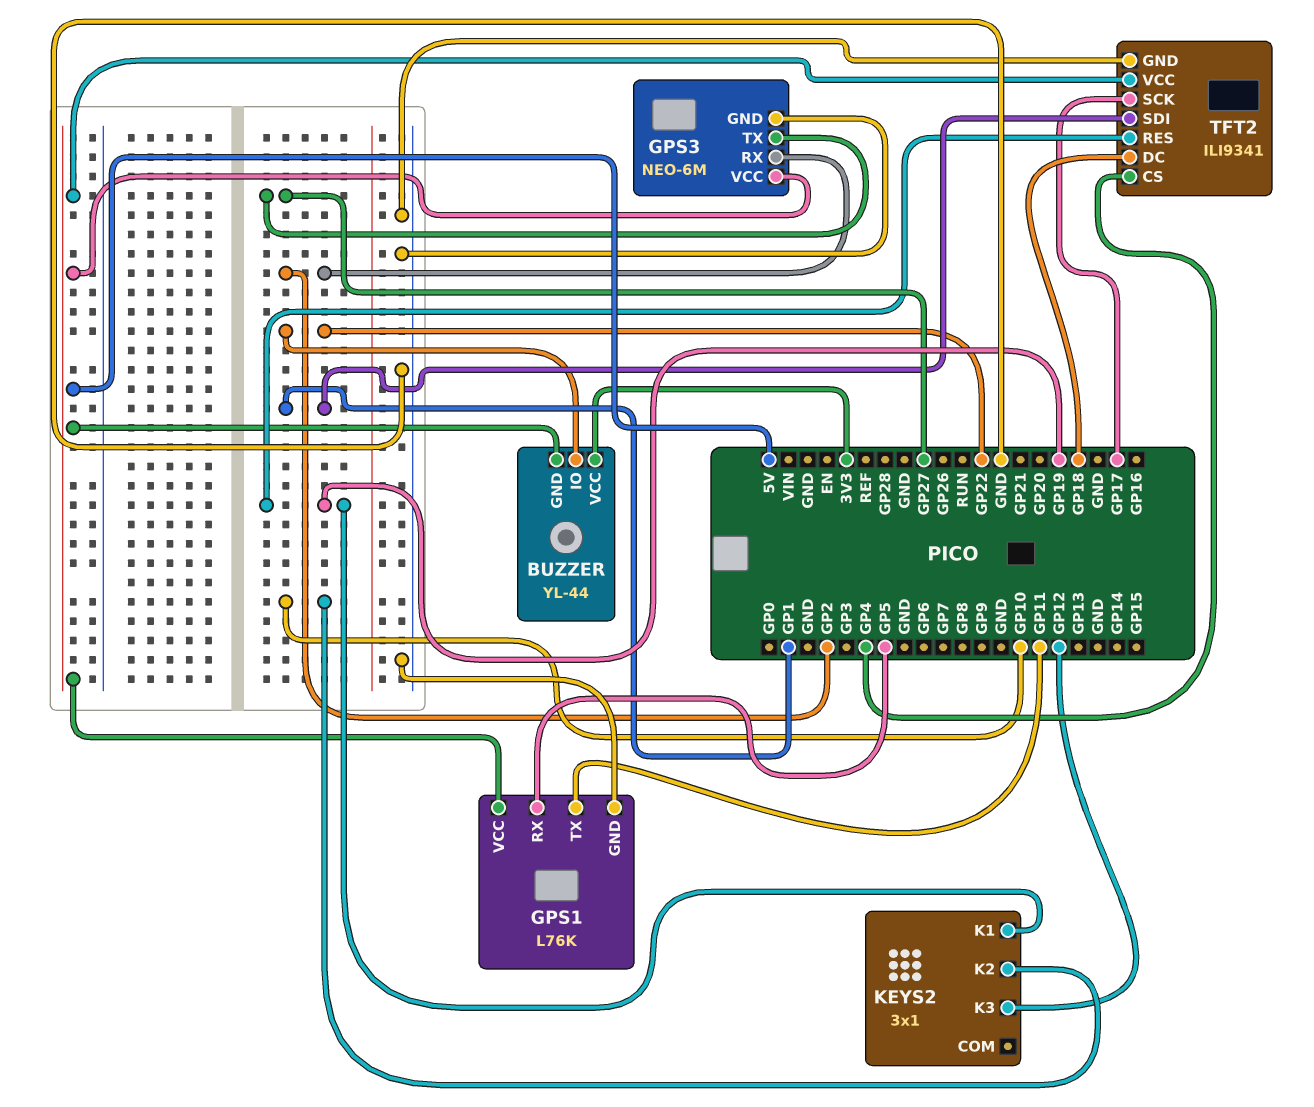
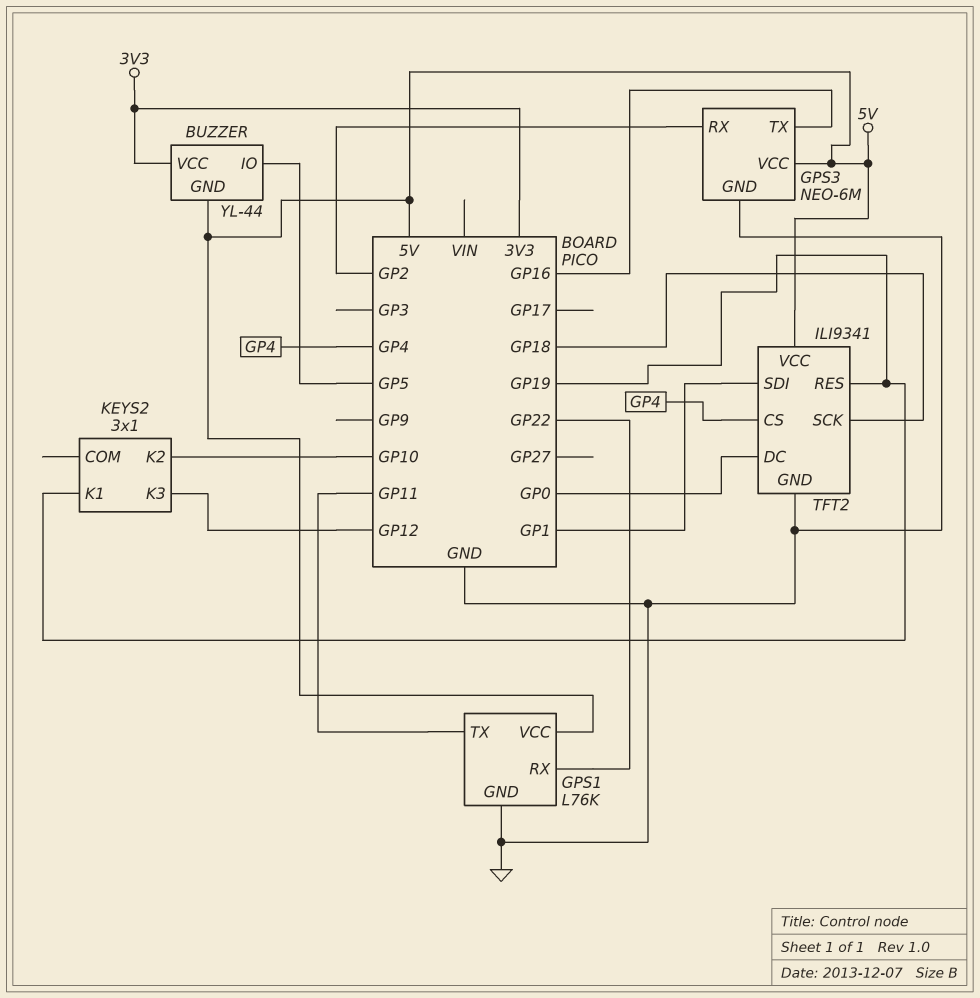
BUZZER pin IO: GP22 -> GP5
GPS1 pin RX: GP5 -> GP22
GPS3 pin TX: GP27 -> GP16
TFT2 pin DC: GP18 -> GP0
TFT2 pin SCK: GP17 -> GP18

